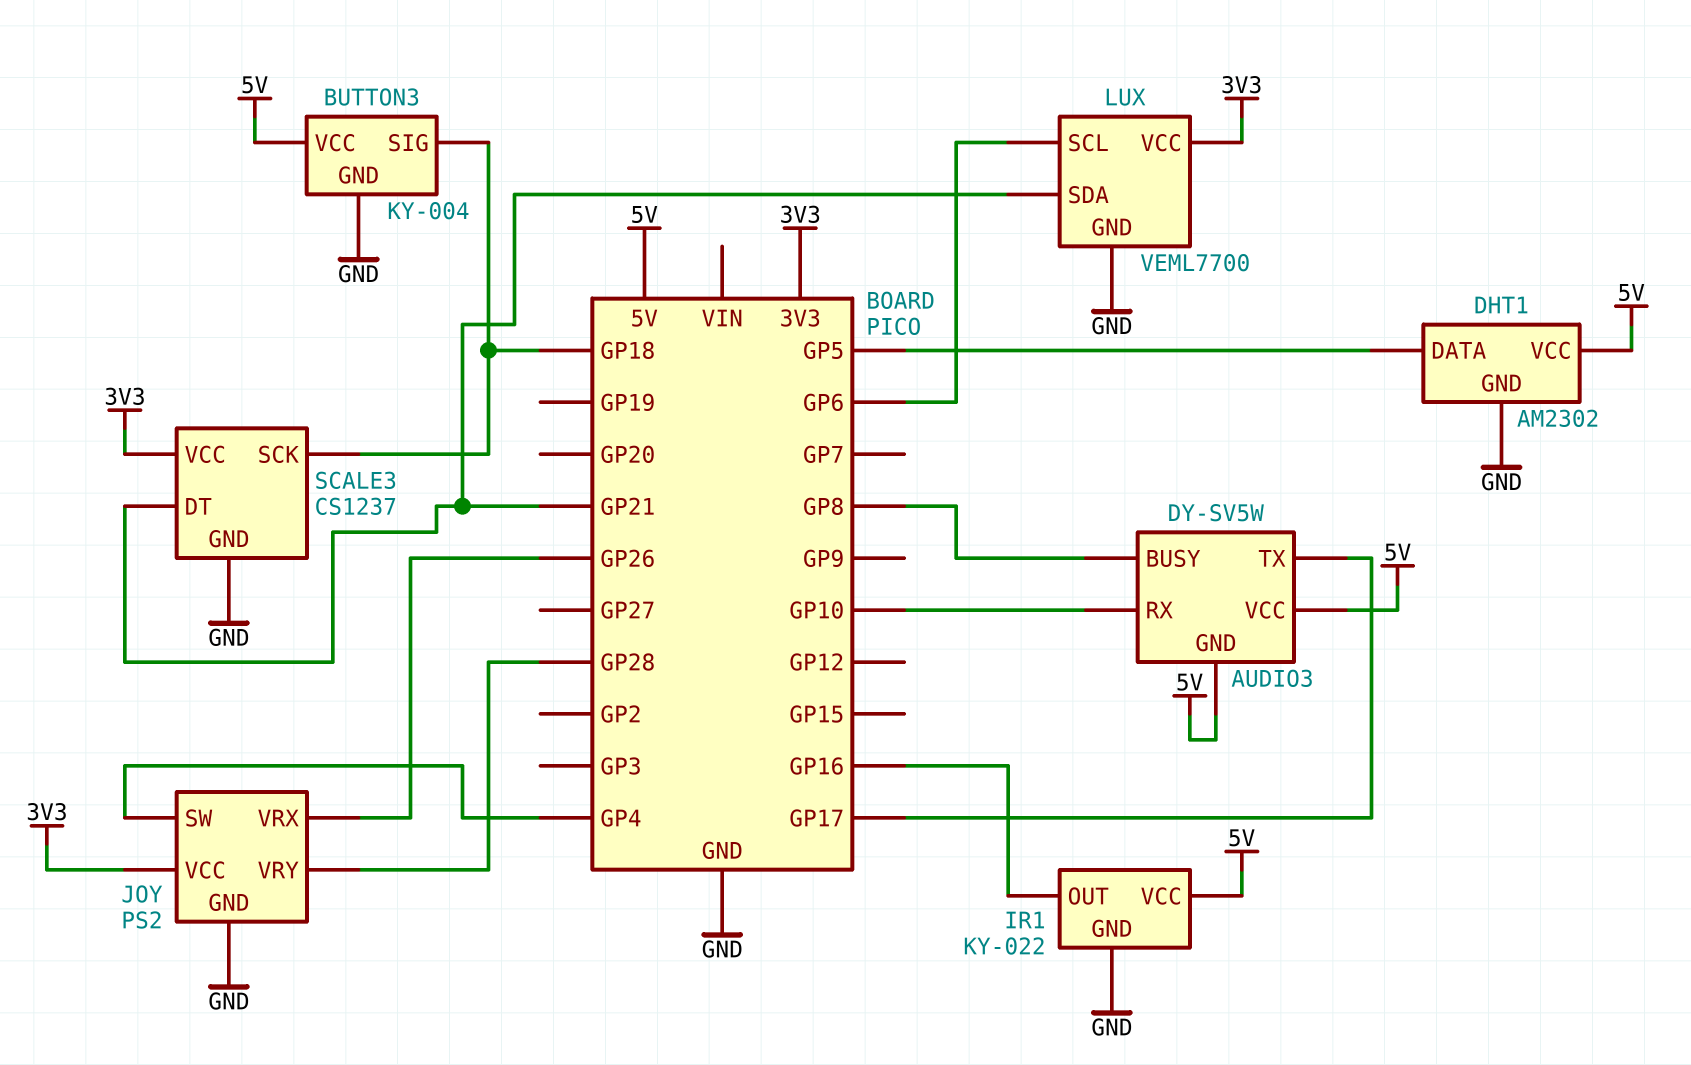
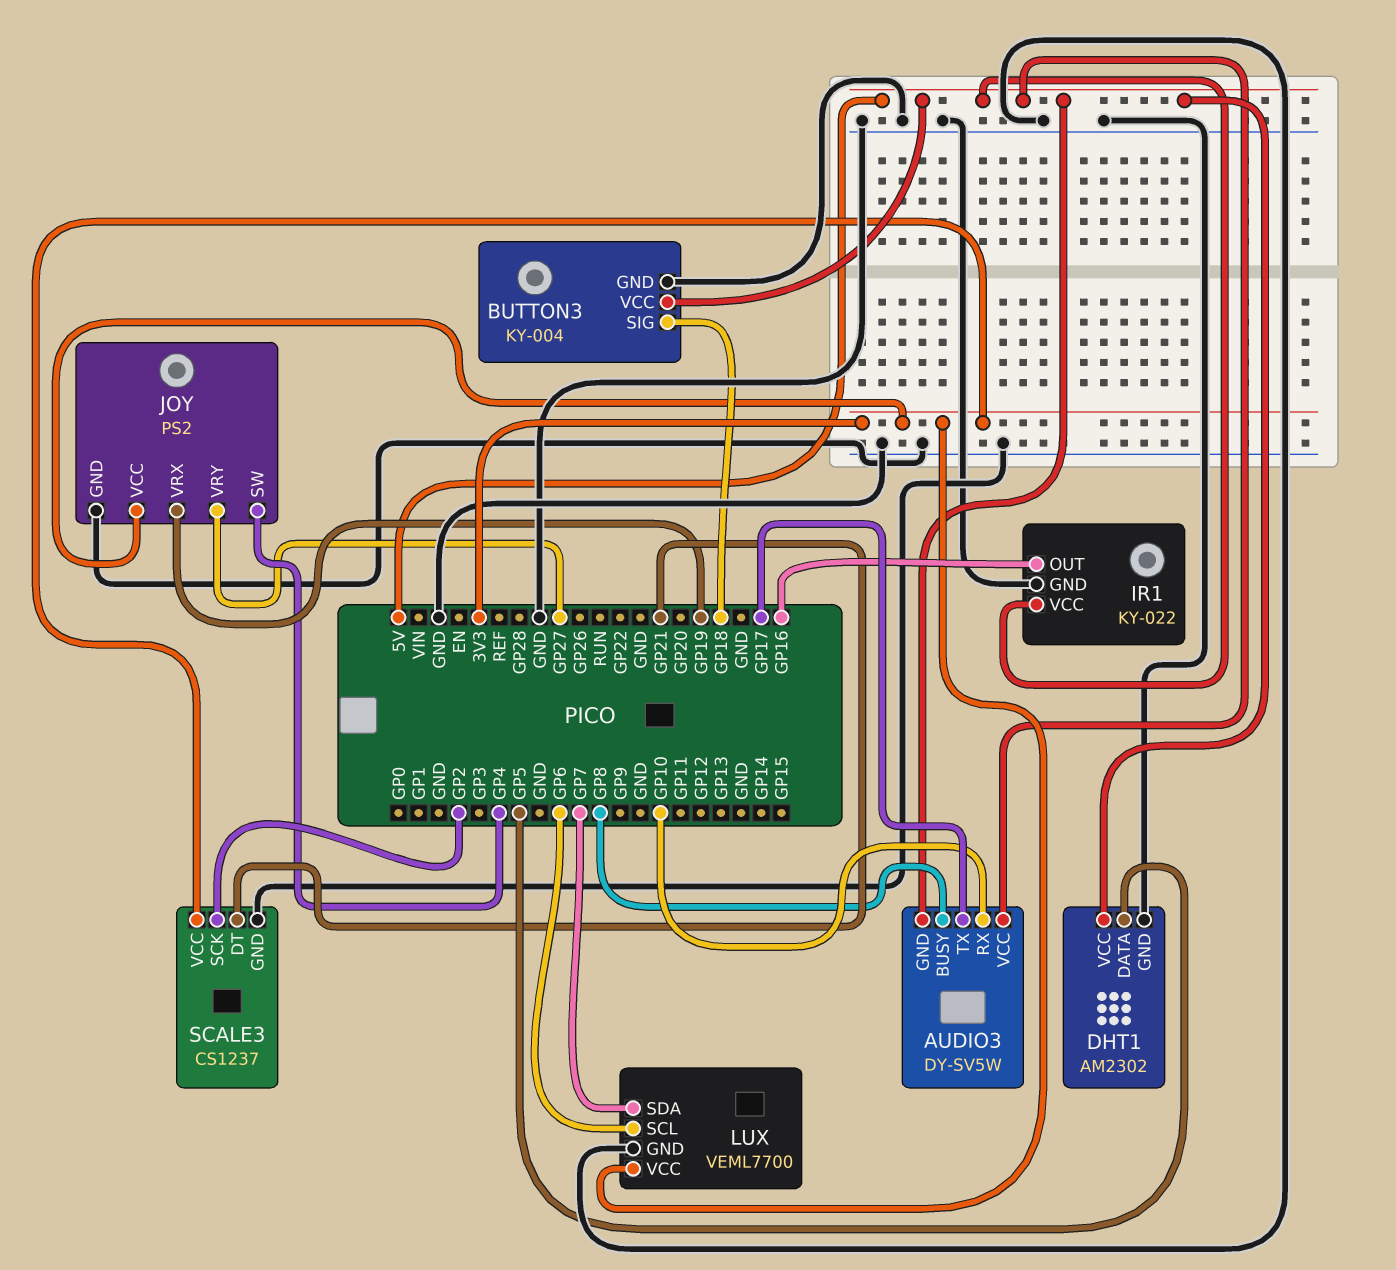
JOY pin VRX: GP26 -> GP19
JOY pin VRY: GP28 -> GP27
LUX pin SDA: GP21 -> GP7
SCALE3 pin SCK: GP18 -> GP2

